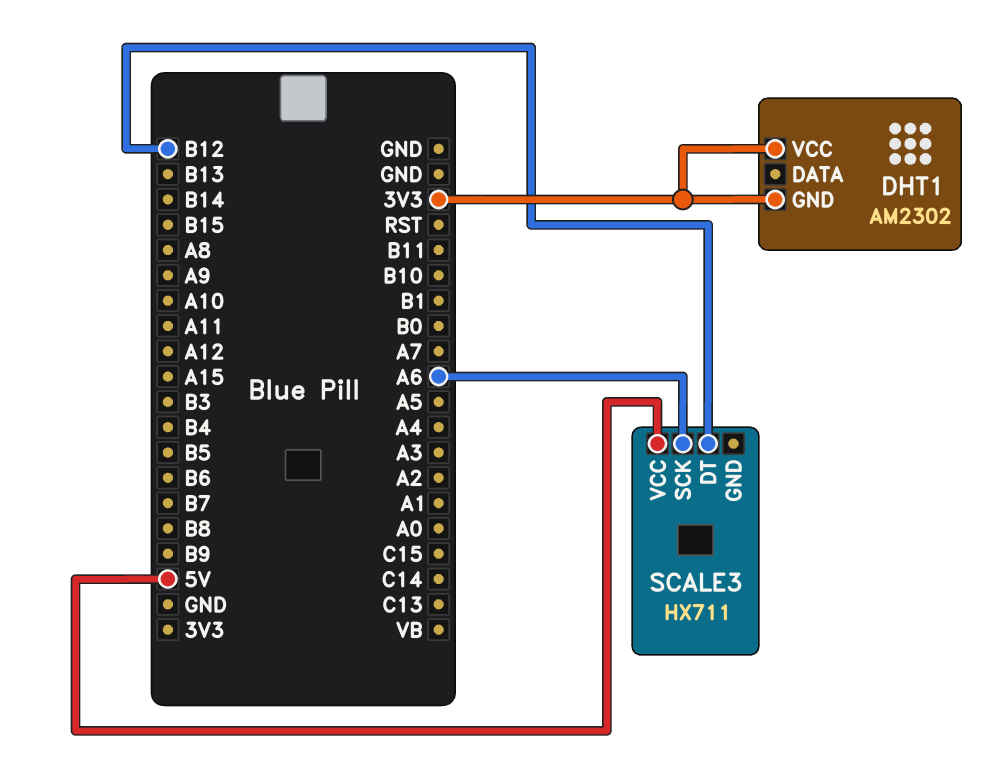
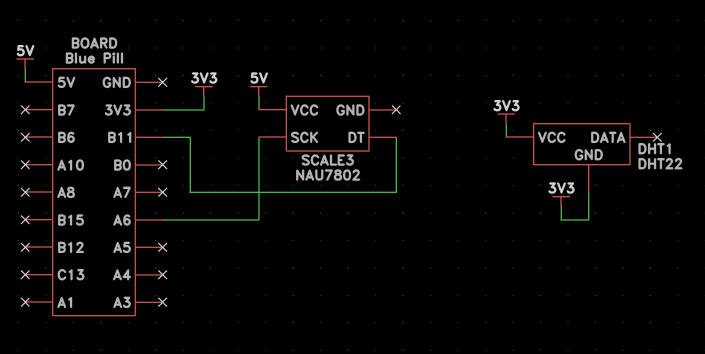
DHT1: AM2302 -> DHT22
SCALE3: HX711 -> NAU7802
SCALE3 pin DT: B12 -> B11

